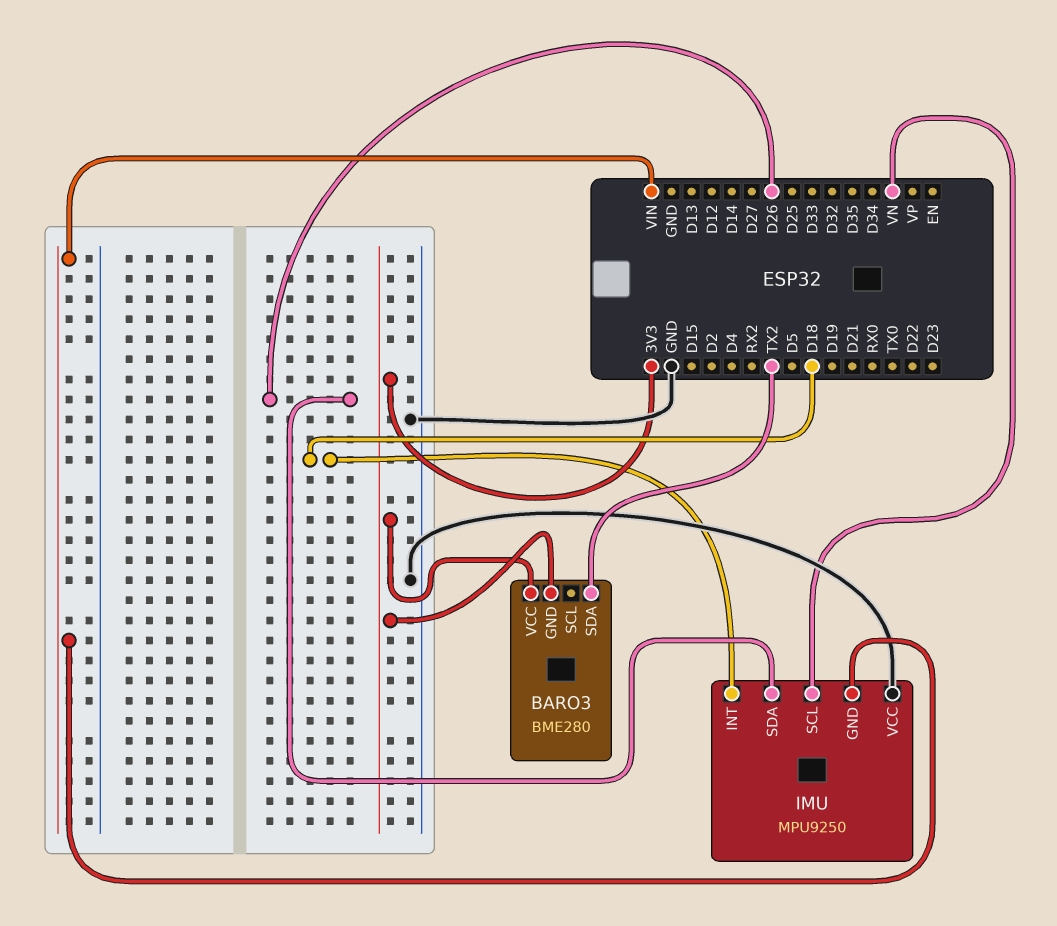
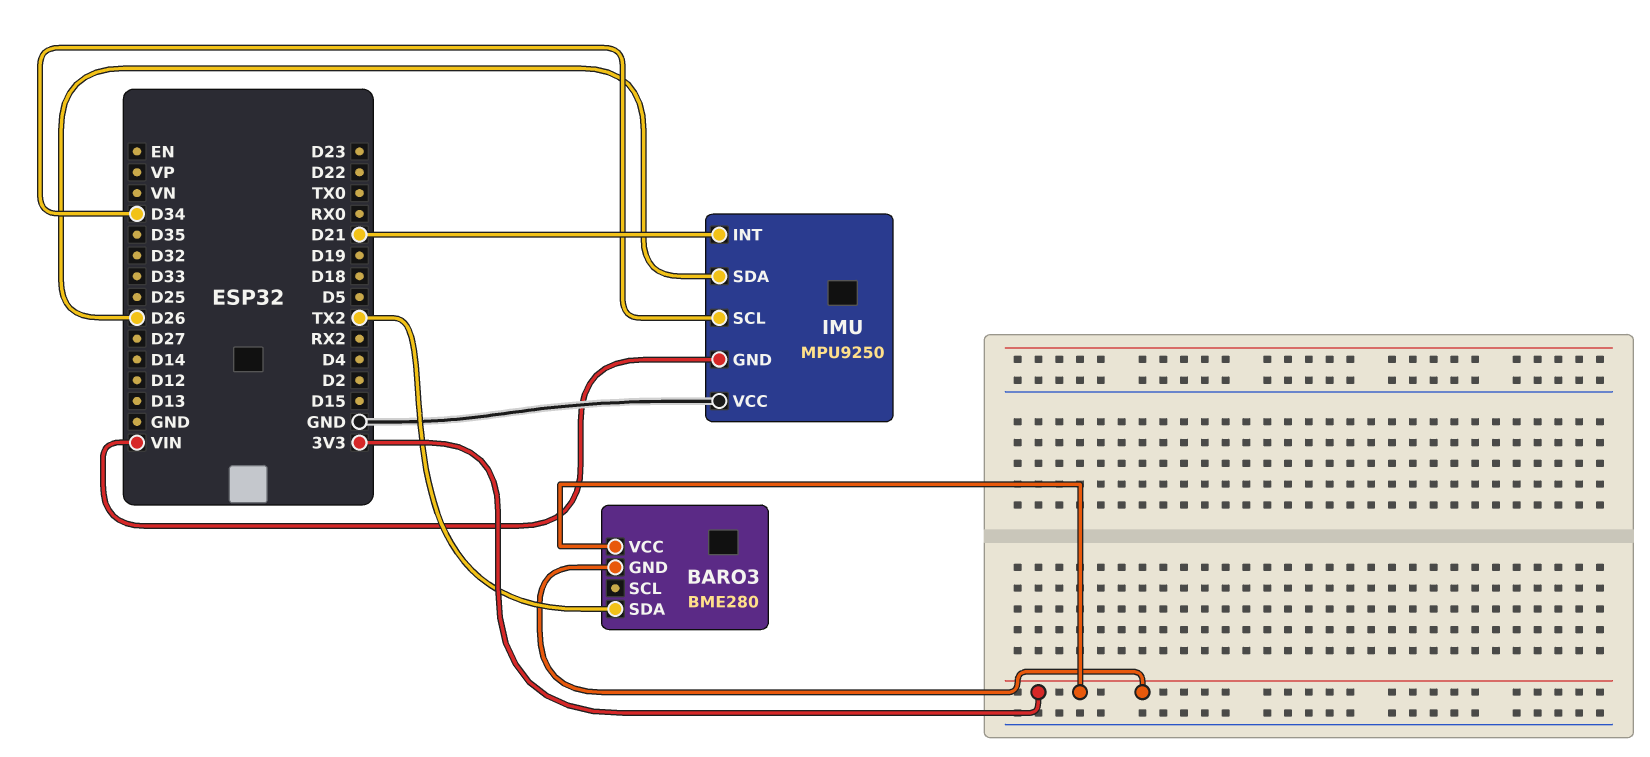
IMU pin INT: D18 -> D21
IMU pin SCL: VN -> D34

